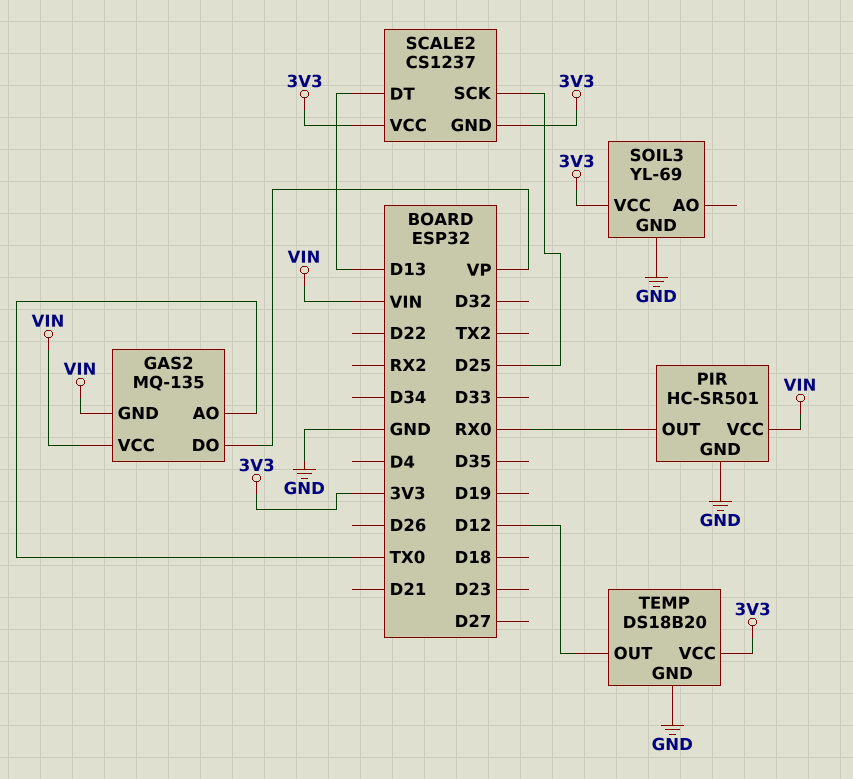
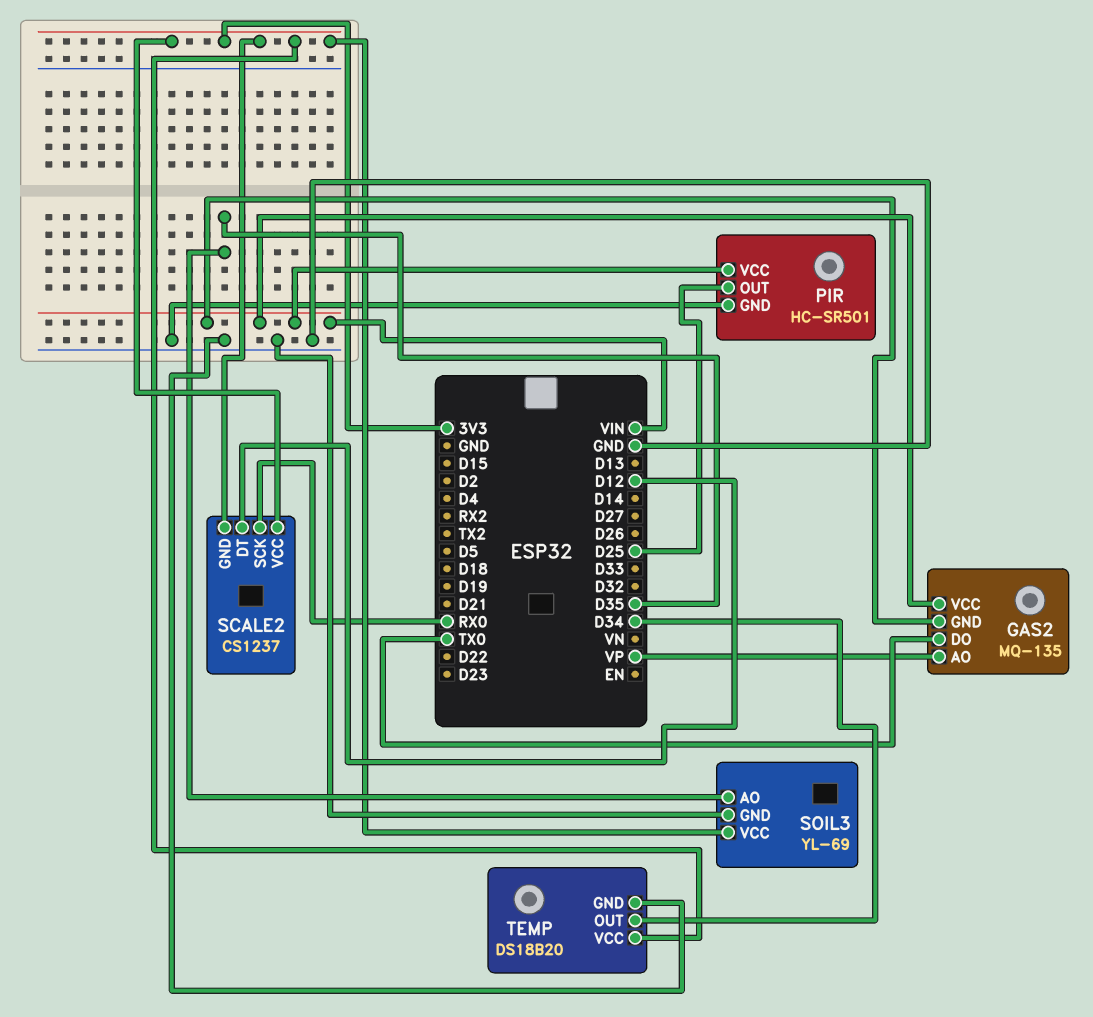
GAS2 pin AO: TX0 -> VP
GAS2 pin DO: VP -> TX0
PIR pin OUT: RX0 -> D25
SCALE2 pin DT: D13 -> D12
SCALE2 pin SCK: D25 -> RX0
SOIL3 pin AO: none -> D35
TEMP pin OUT: D12 -> D34

